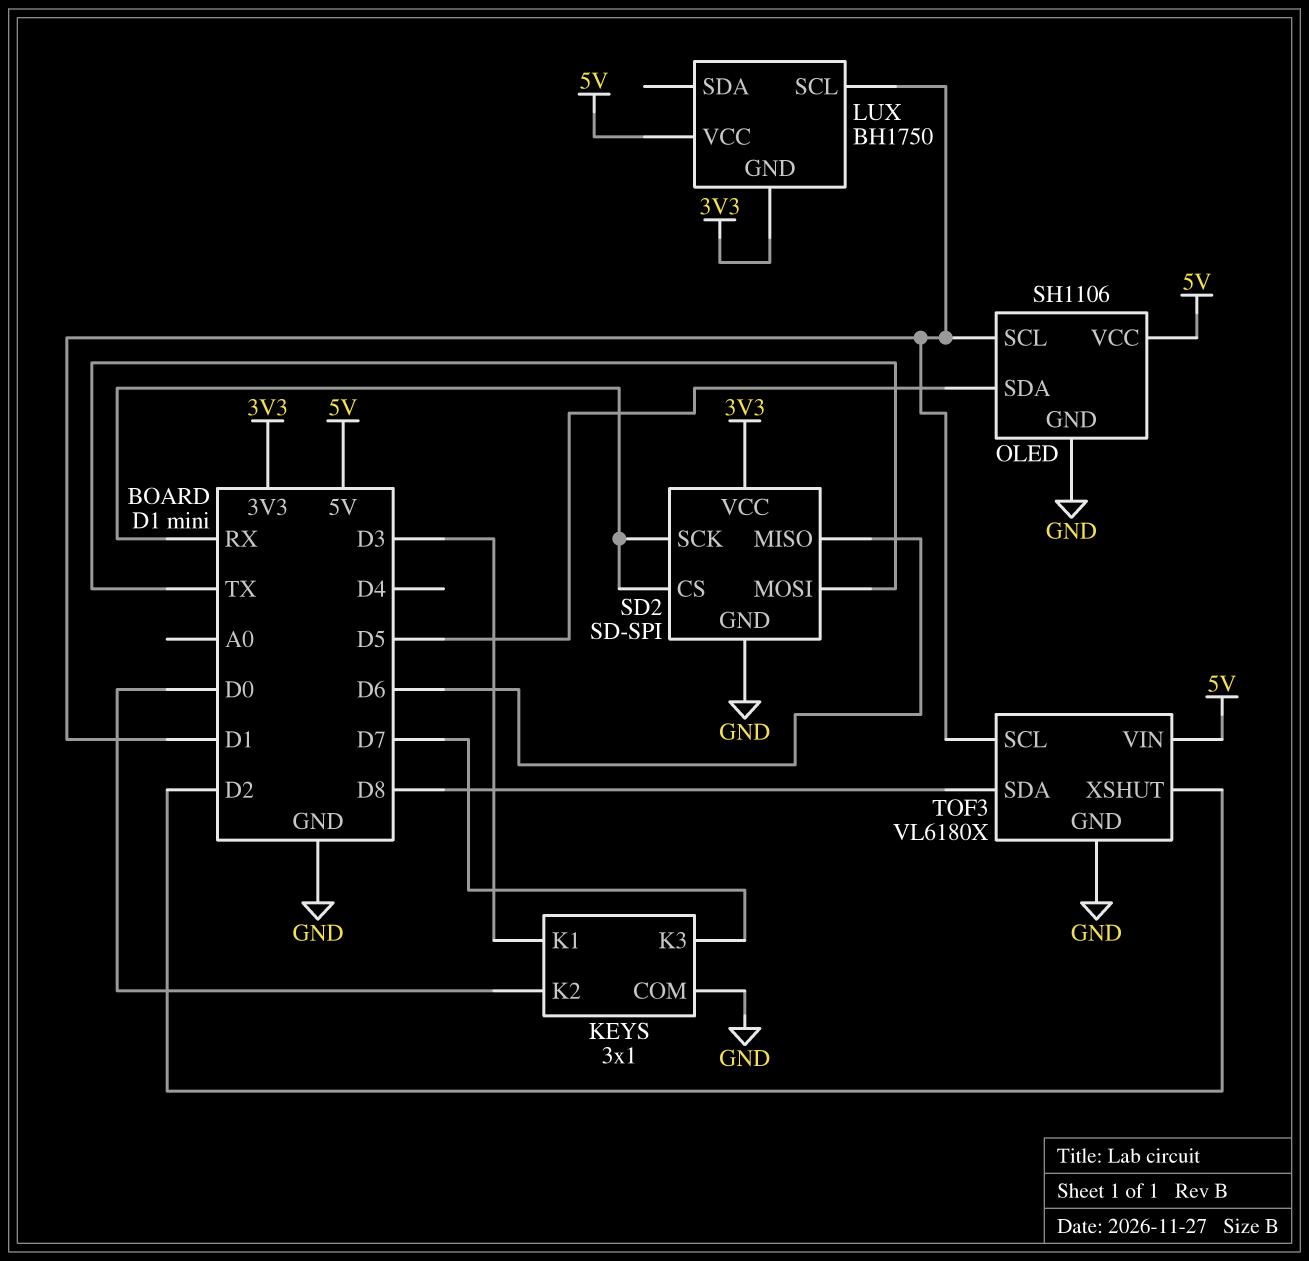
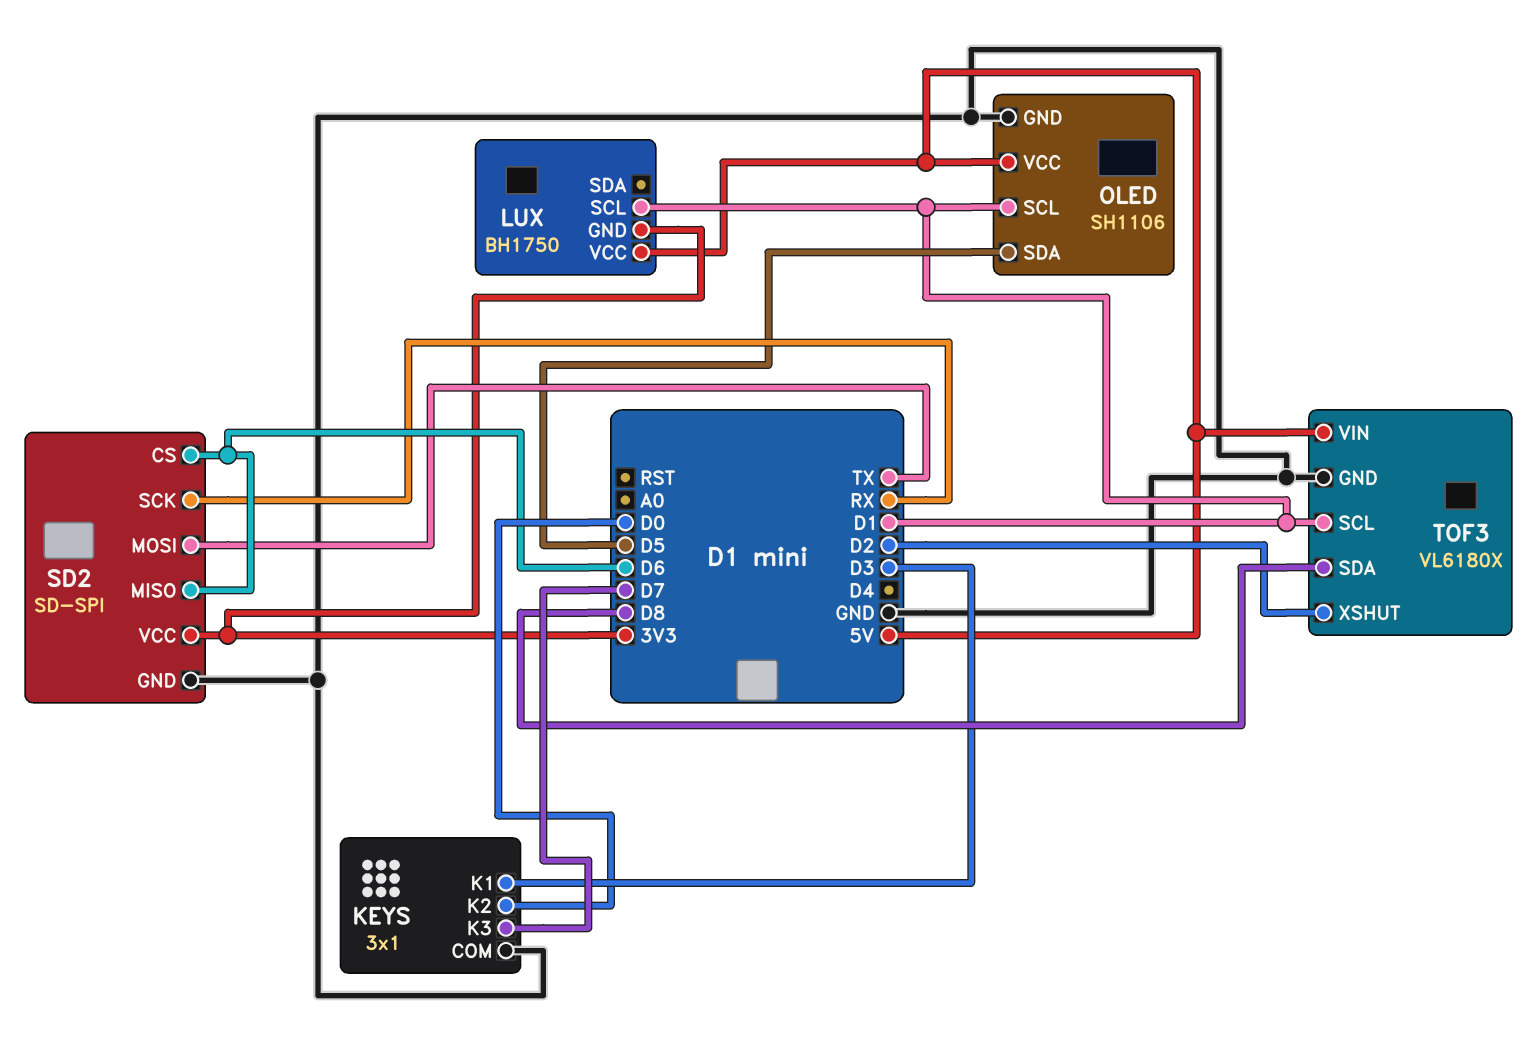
SD2 pin CS: RX -> D6

